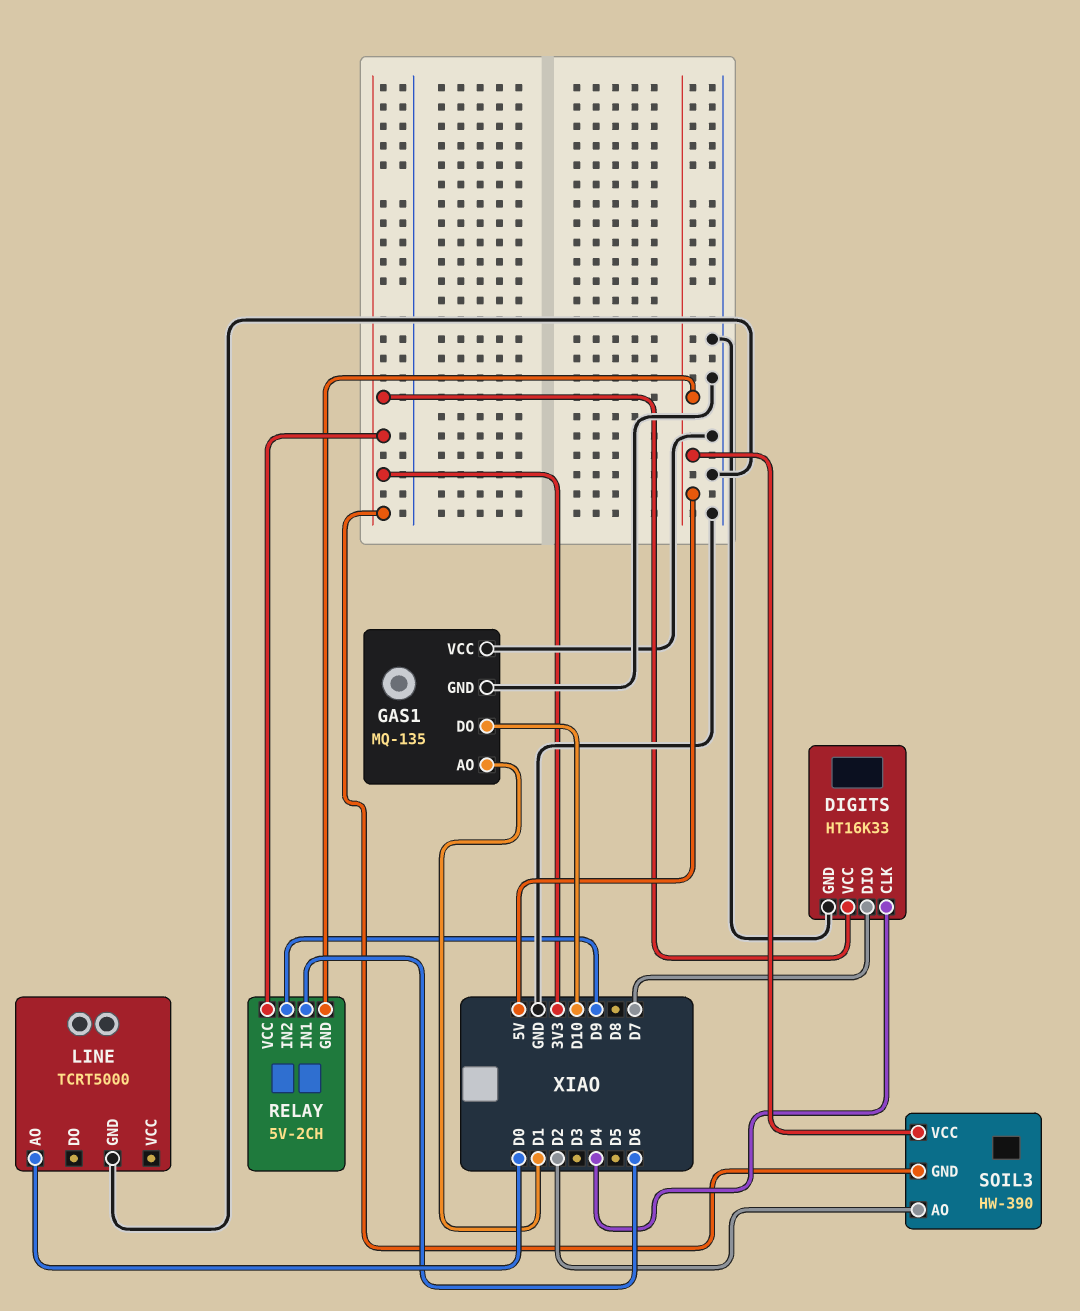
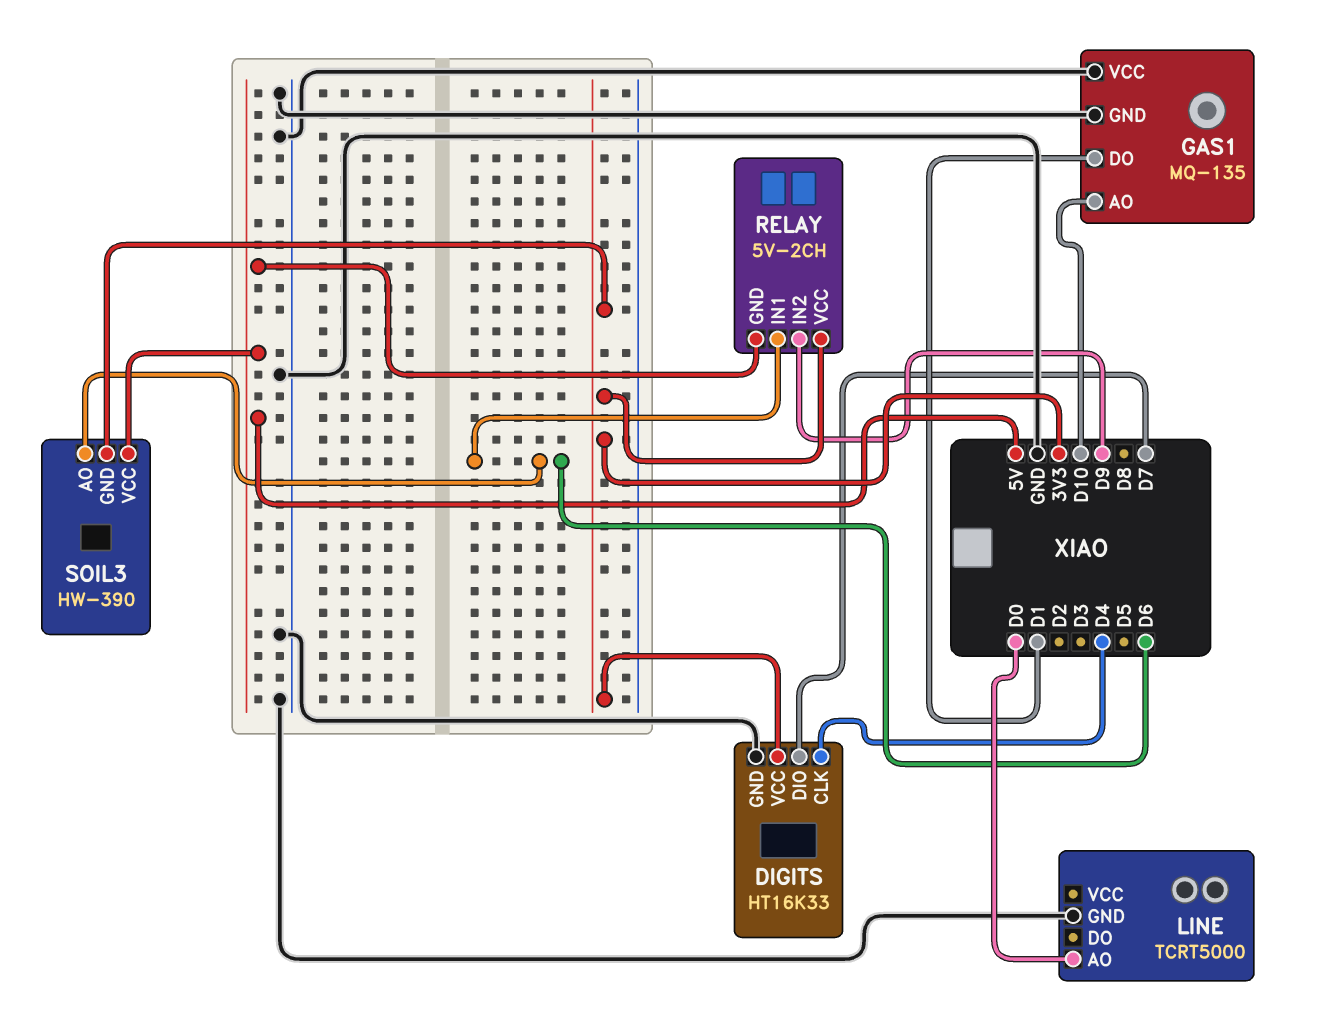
GAS1 pin AO: D1 -> D10
GAS1 pin DO: D10 -> D1
SOIL3 pin AO: D2 -> D6

